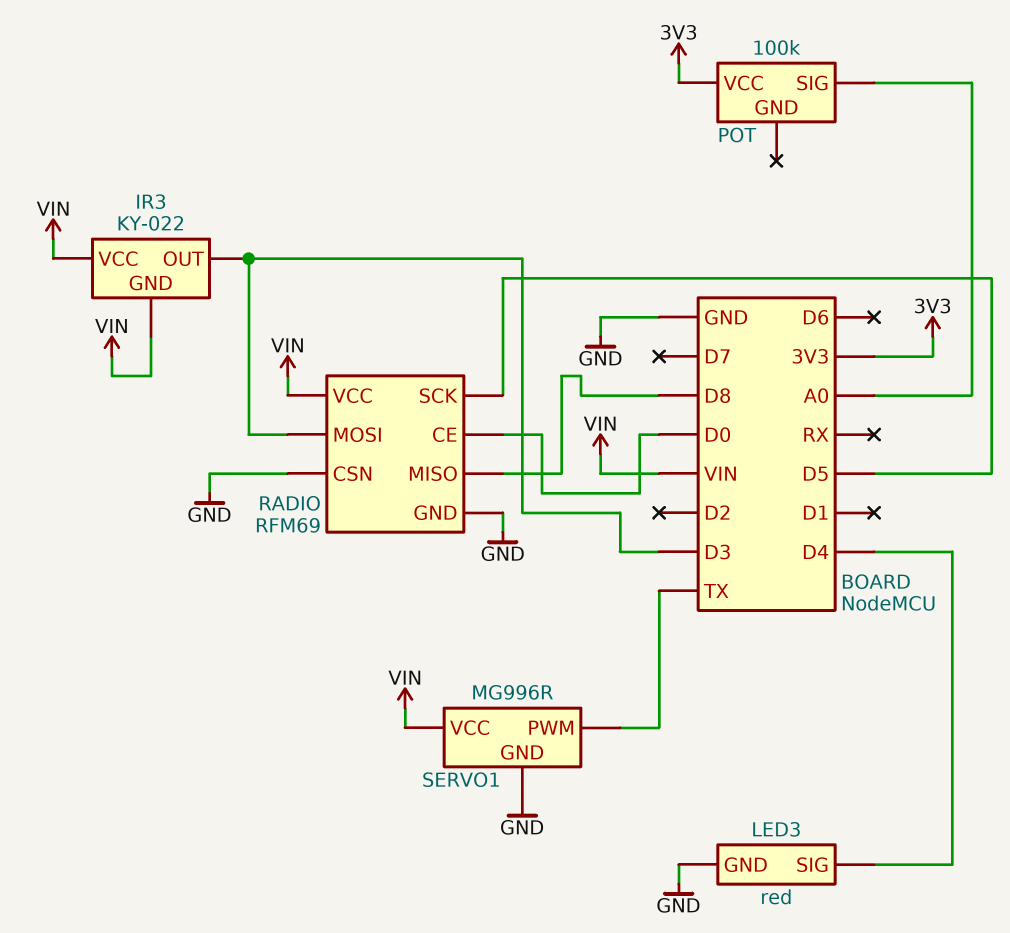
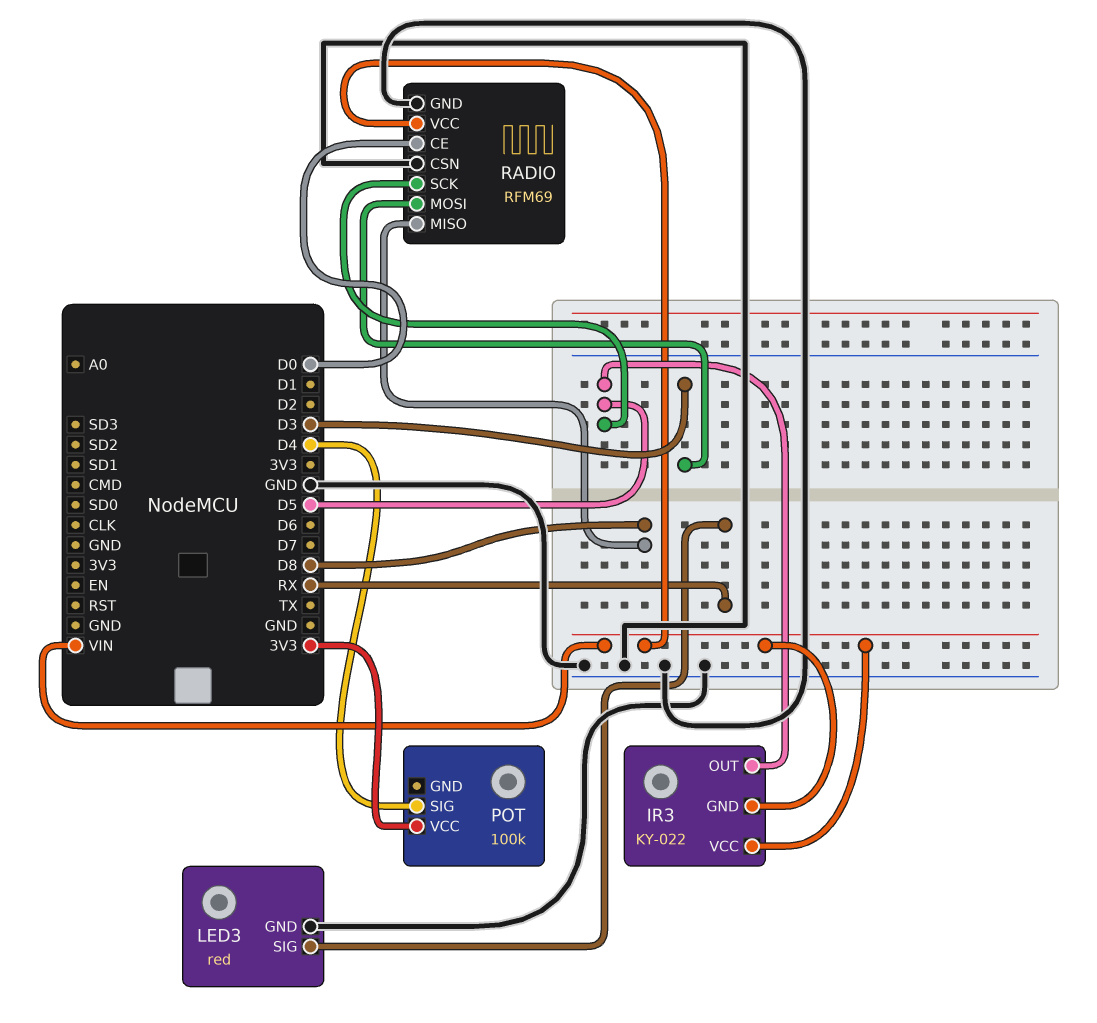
IR3 pin OUT: D3 -> D5
LED3 pin SIG: D4 -> RX
POT pin SIG: A0 -> D4
SERVO1: MG996R -> none
SERVO1 pin GND: GND -> none
SERVO1 pin PWM: TX -> none
SERVO1 pin VCC: VIN -> none

